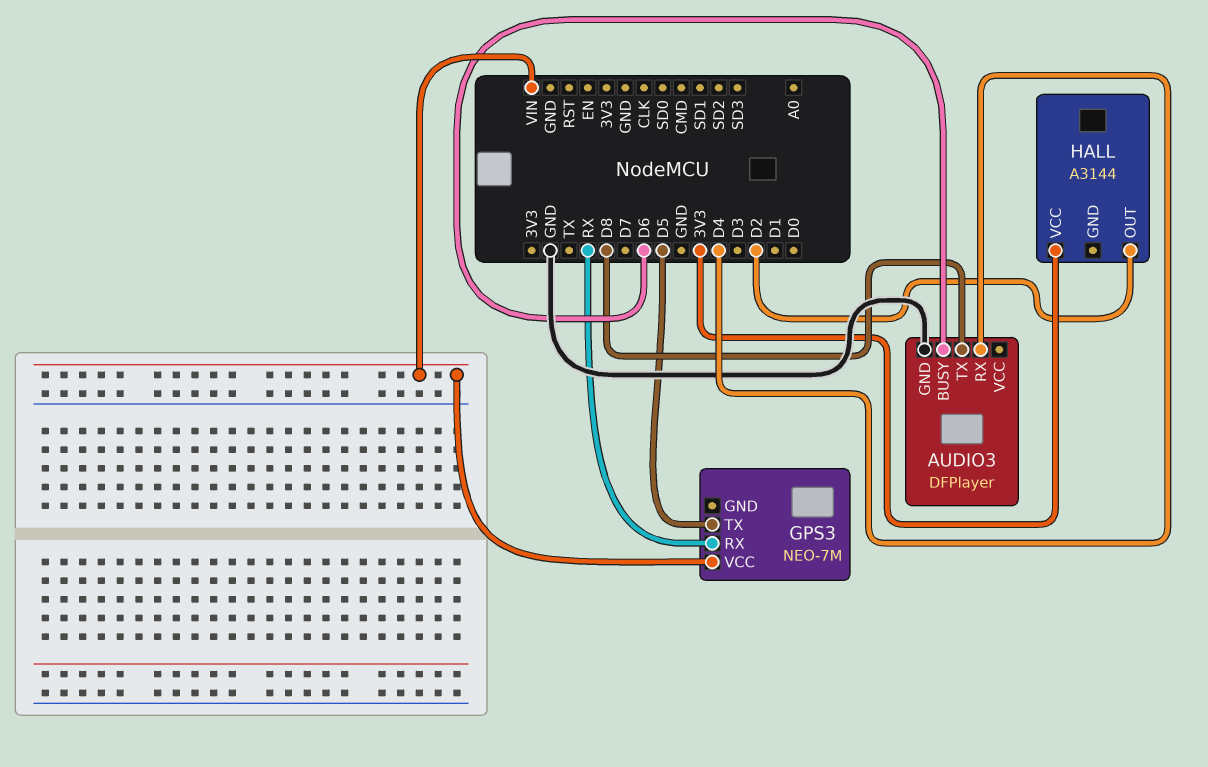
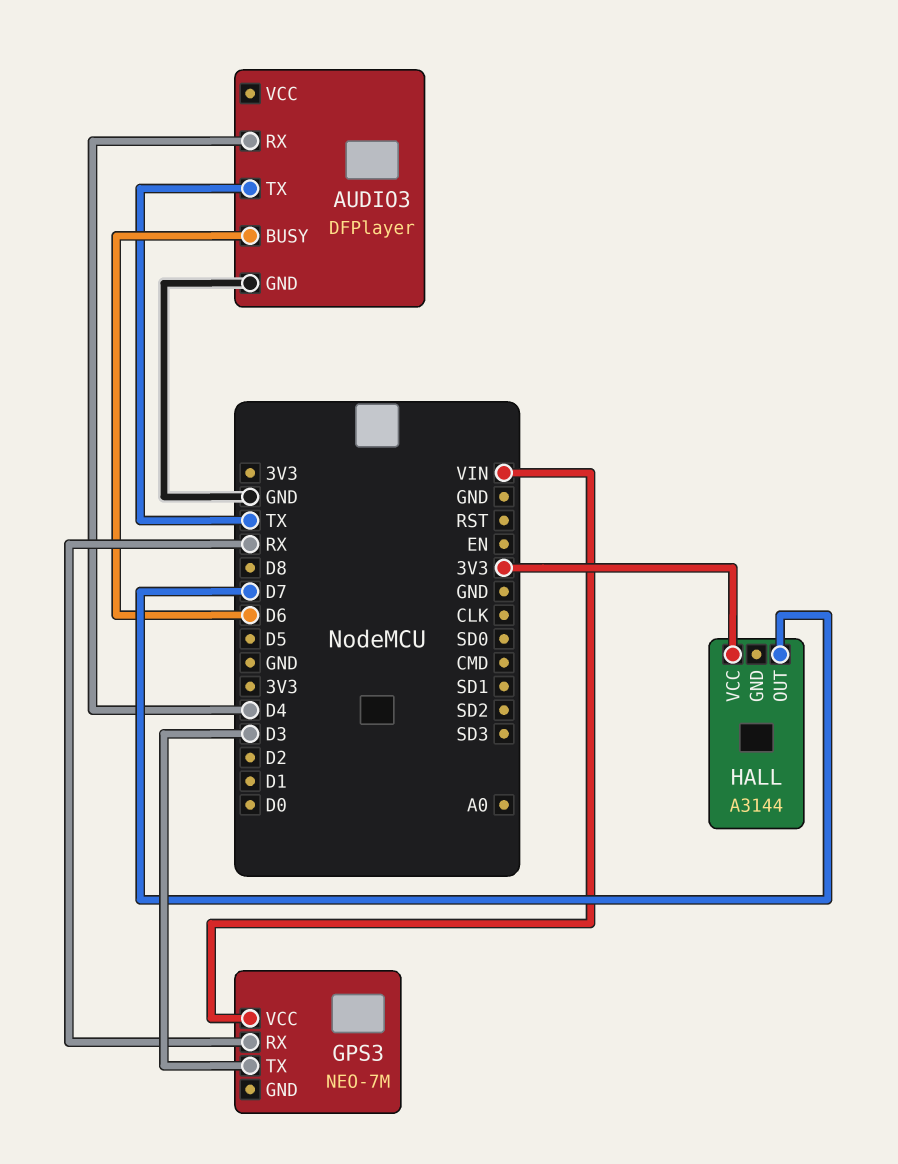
AUDIO3 pin TX: D8 -> TX
GPS3 pin TX: D5 -> D3
HALL pin OUT: D2 -> D7

